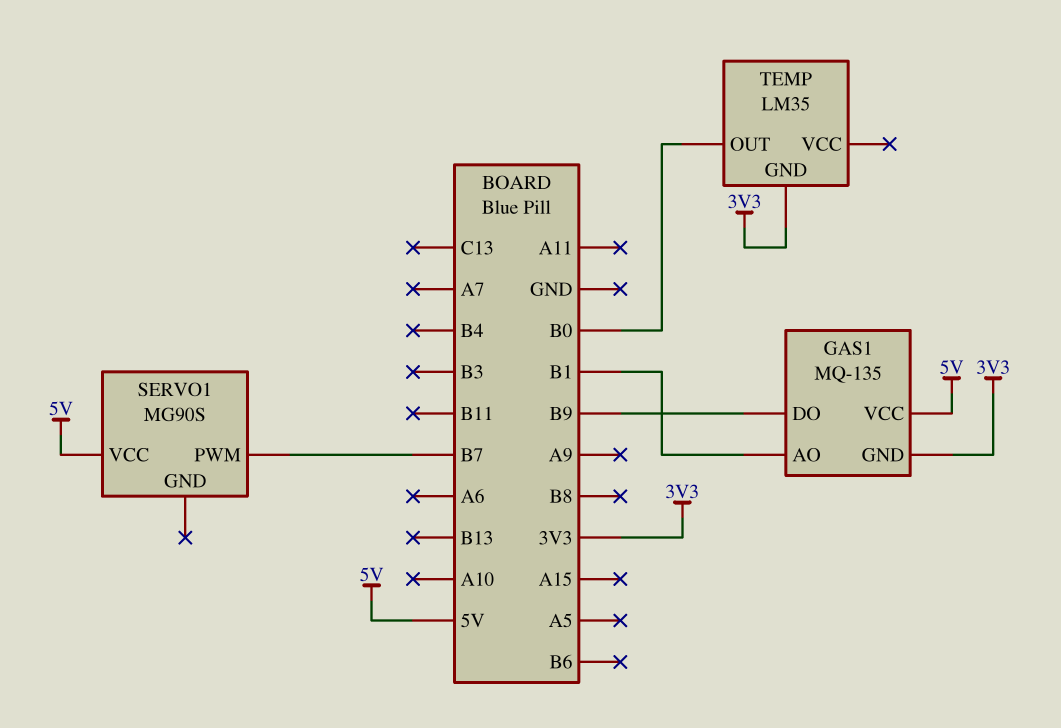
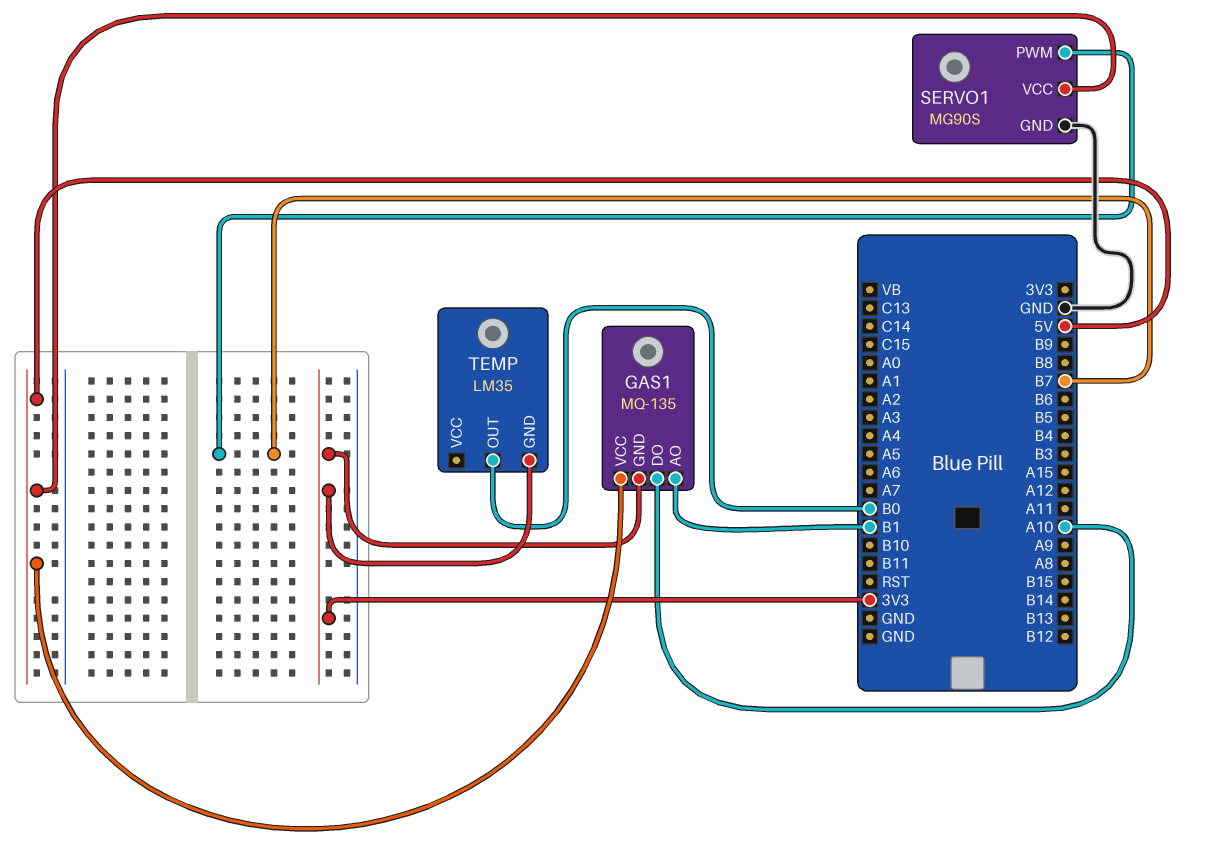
GAS1 pin DO: B9 -> A10
SERVO1 pin GND: none -> GND

